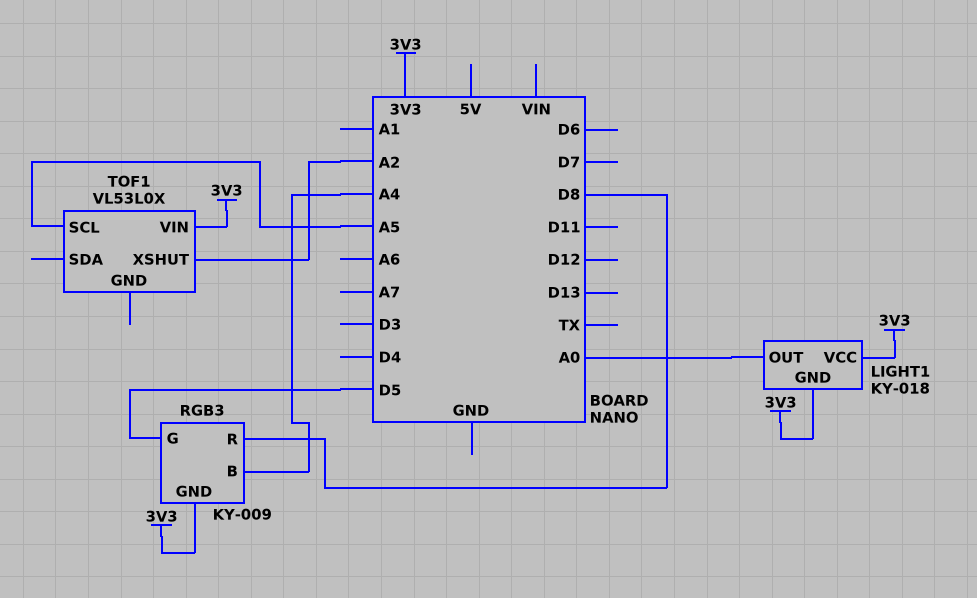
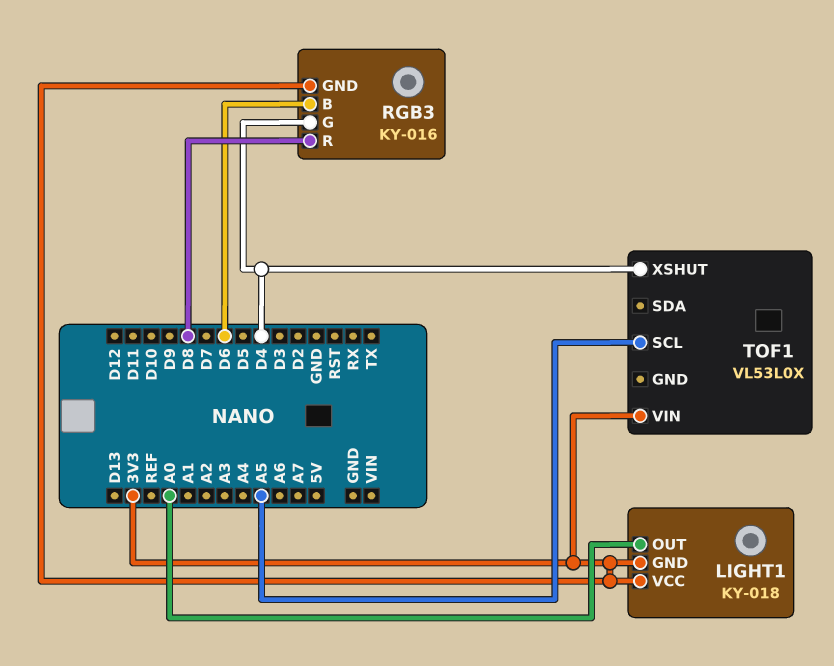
RGB3: KY-009 -> KY-016
RGB3 pin B: A4 -> D6
RGB3 pin G: D5 -> D4
TOF1 pin XSHUT: A2 -> D4

